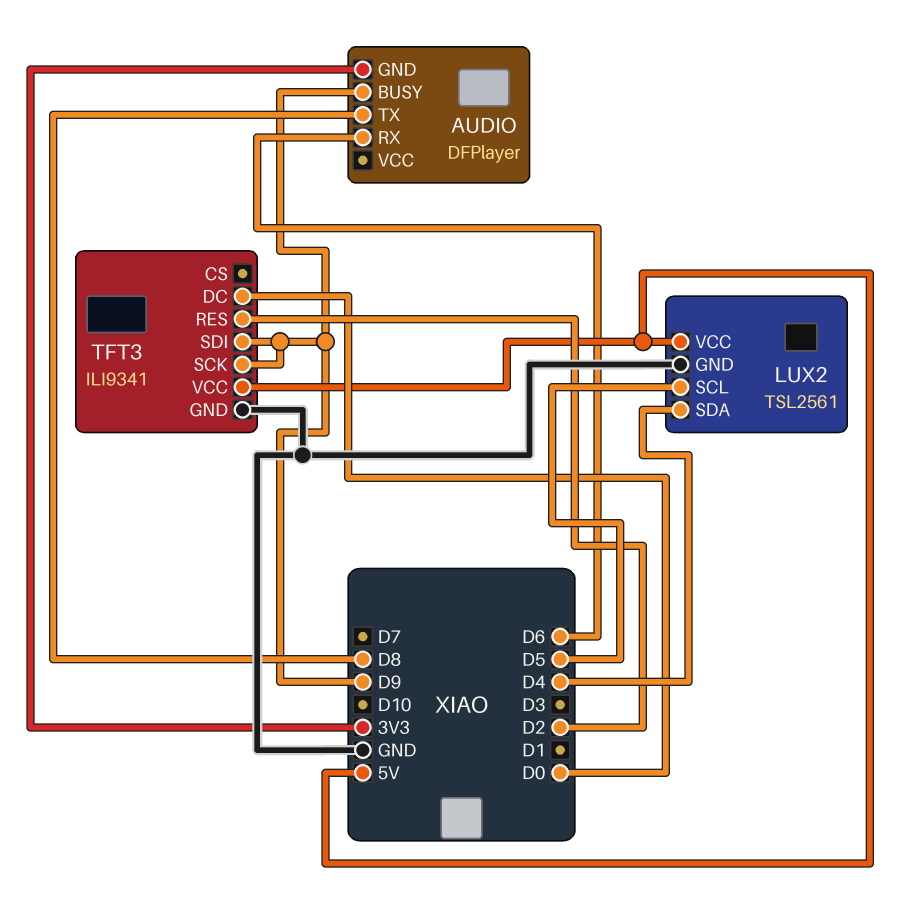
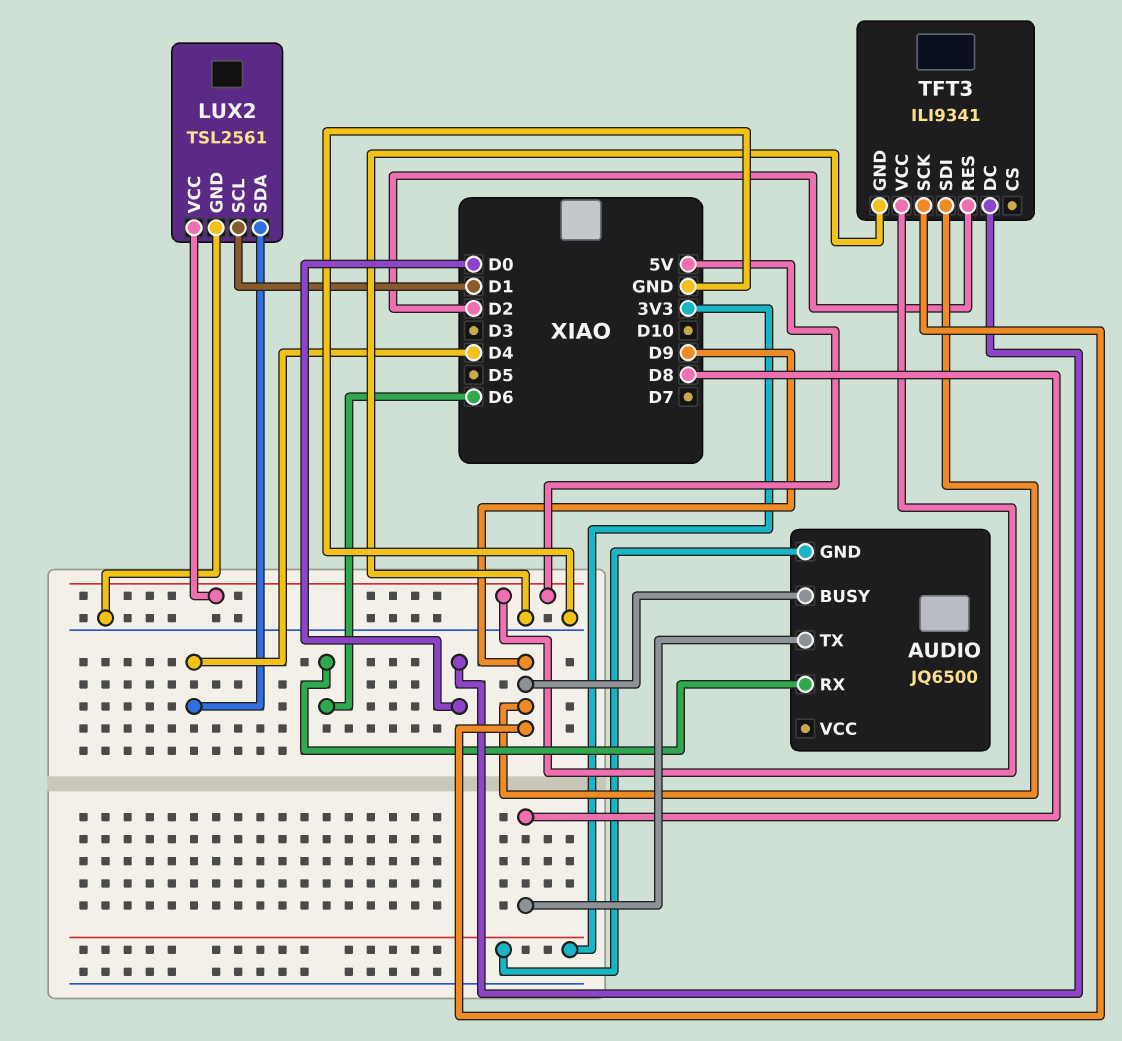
AUDIO: DFPlayer -> JQ6500
LUX2 pin SCL: D5 -> D1

